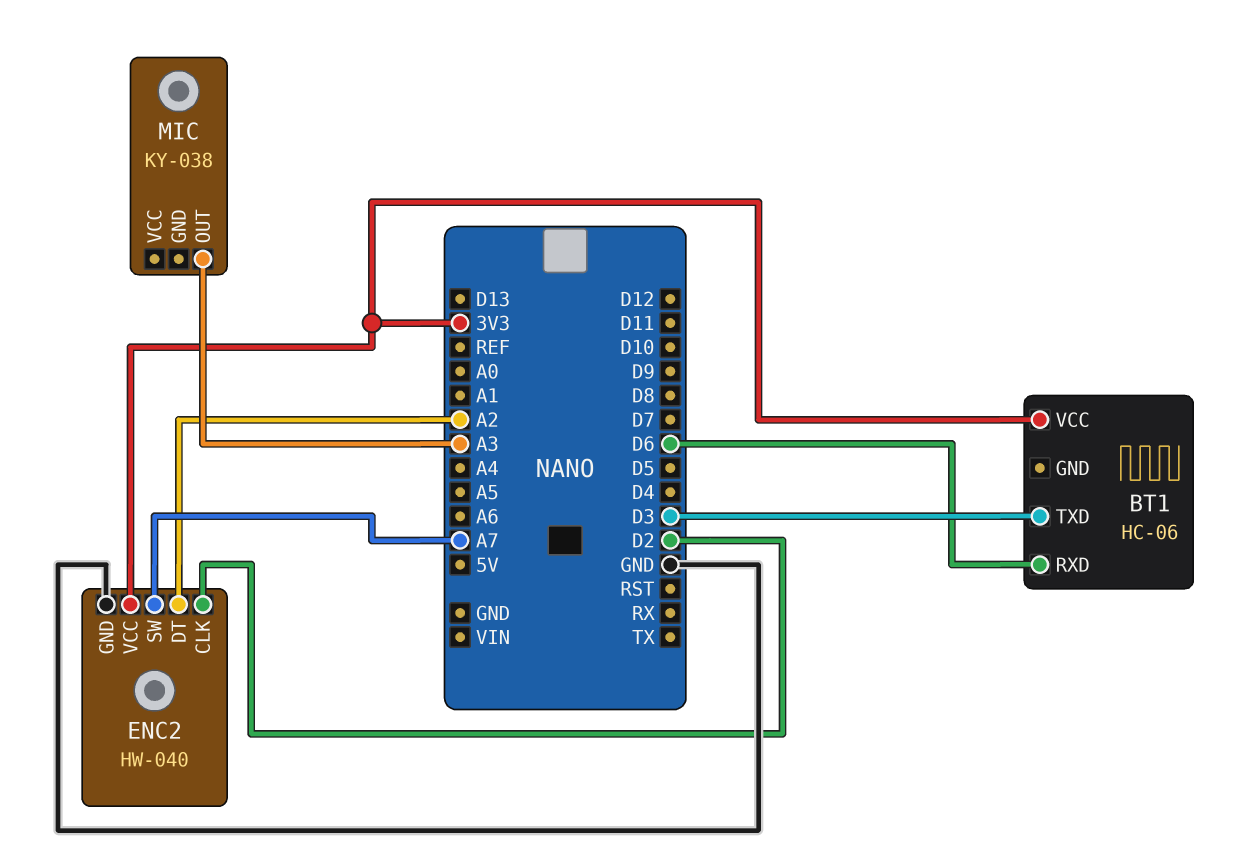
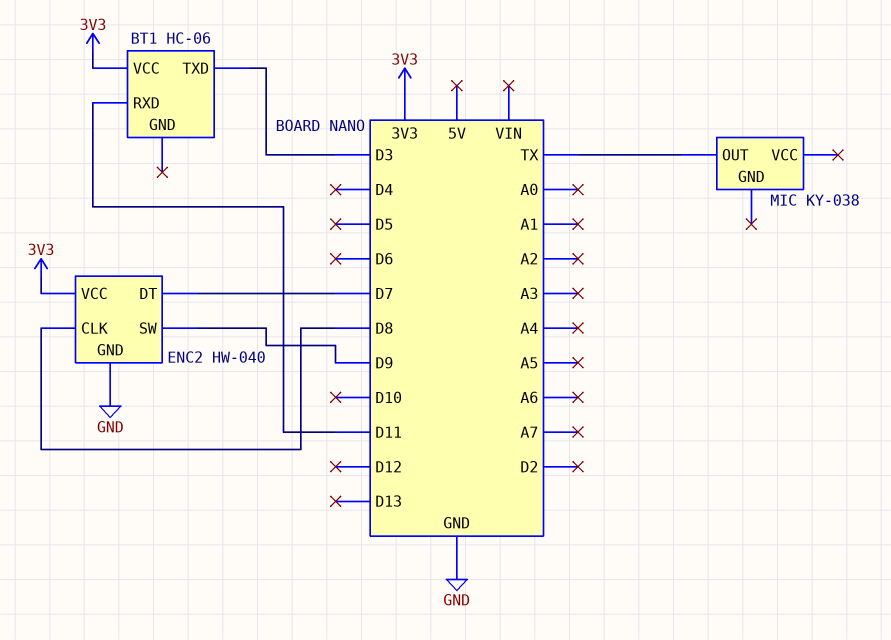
BT1 pin RXD: D6 -> D11
ENC2 pin CLK: D2 -> D8
ENC2 pin DT: A2 -> D7
ENC2 pin SW: A7 -> D9
MIC pin OUT: A3 -> TX

